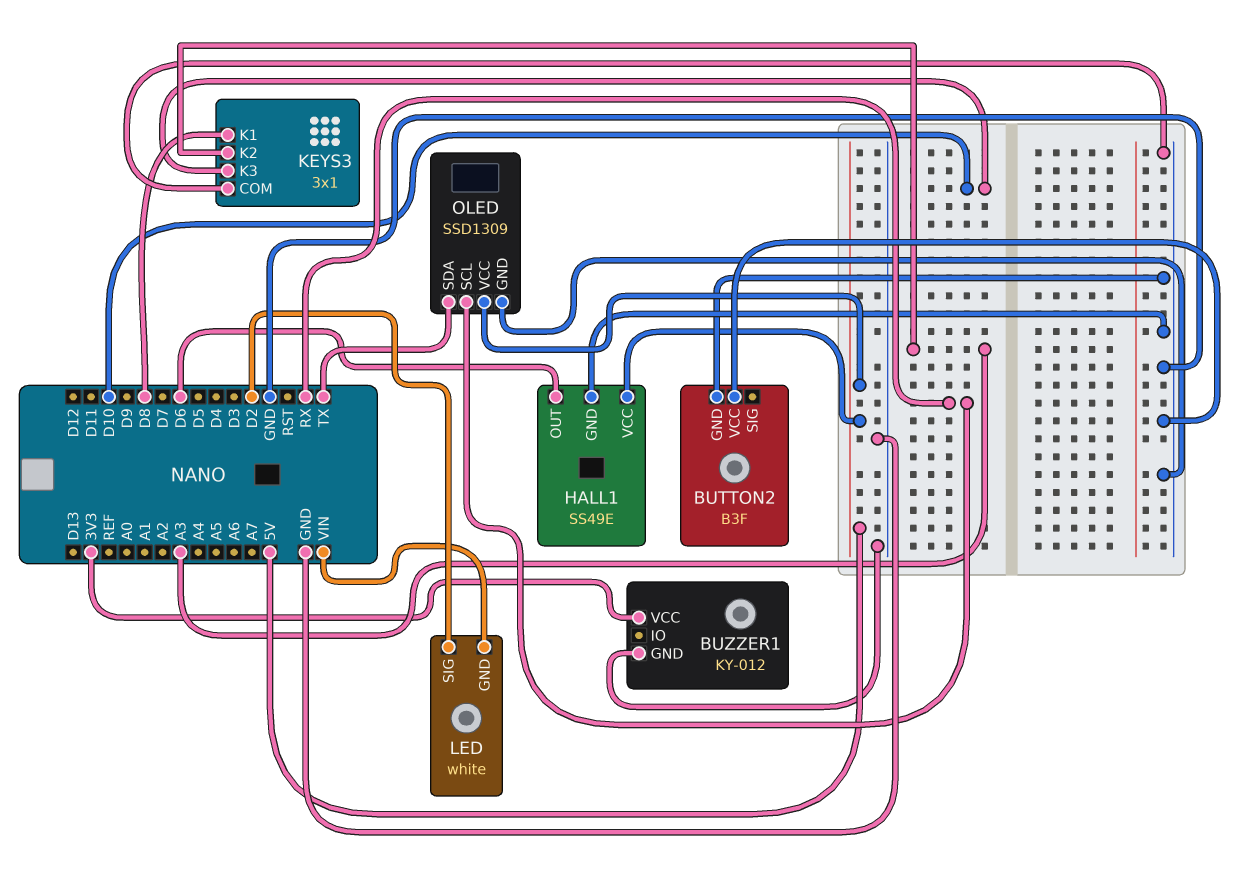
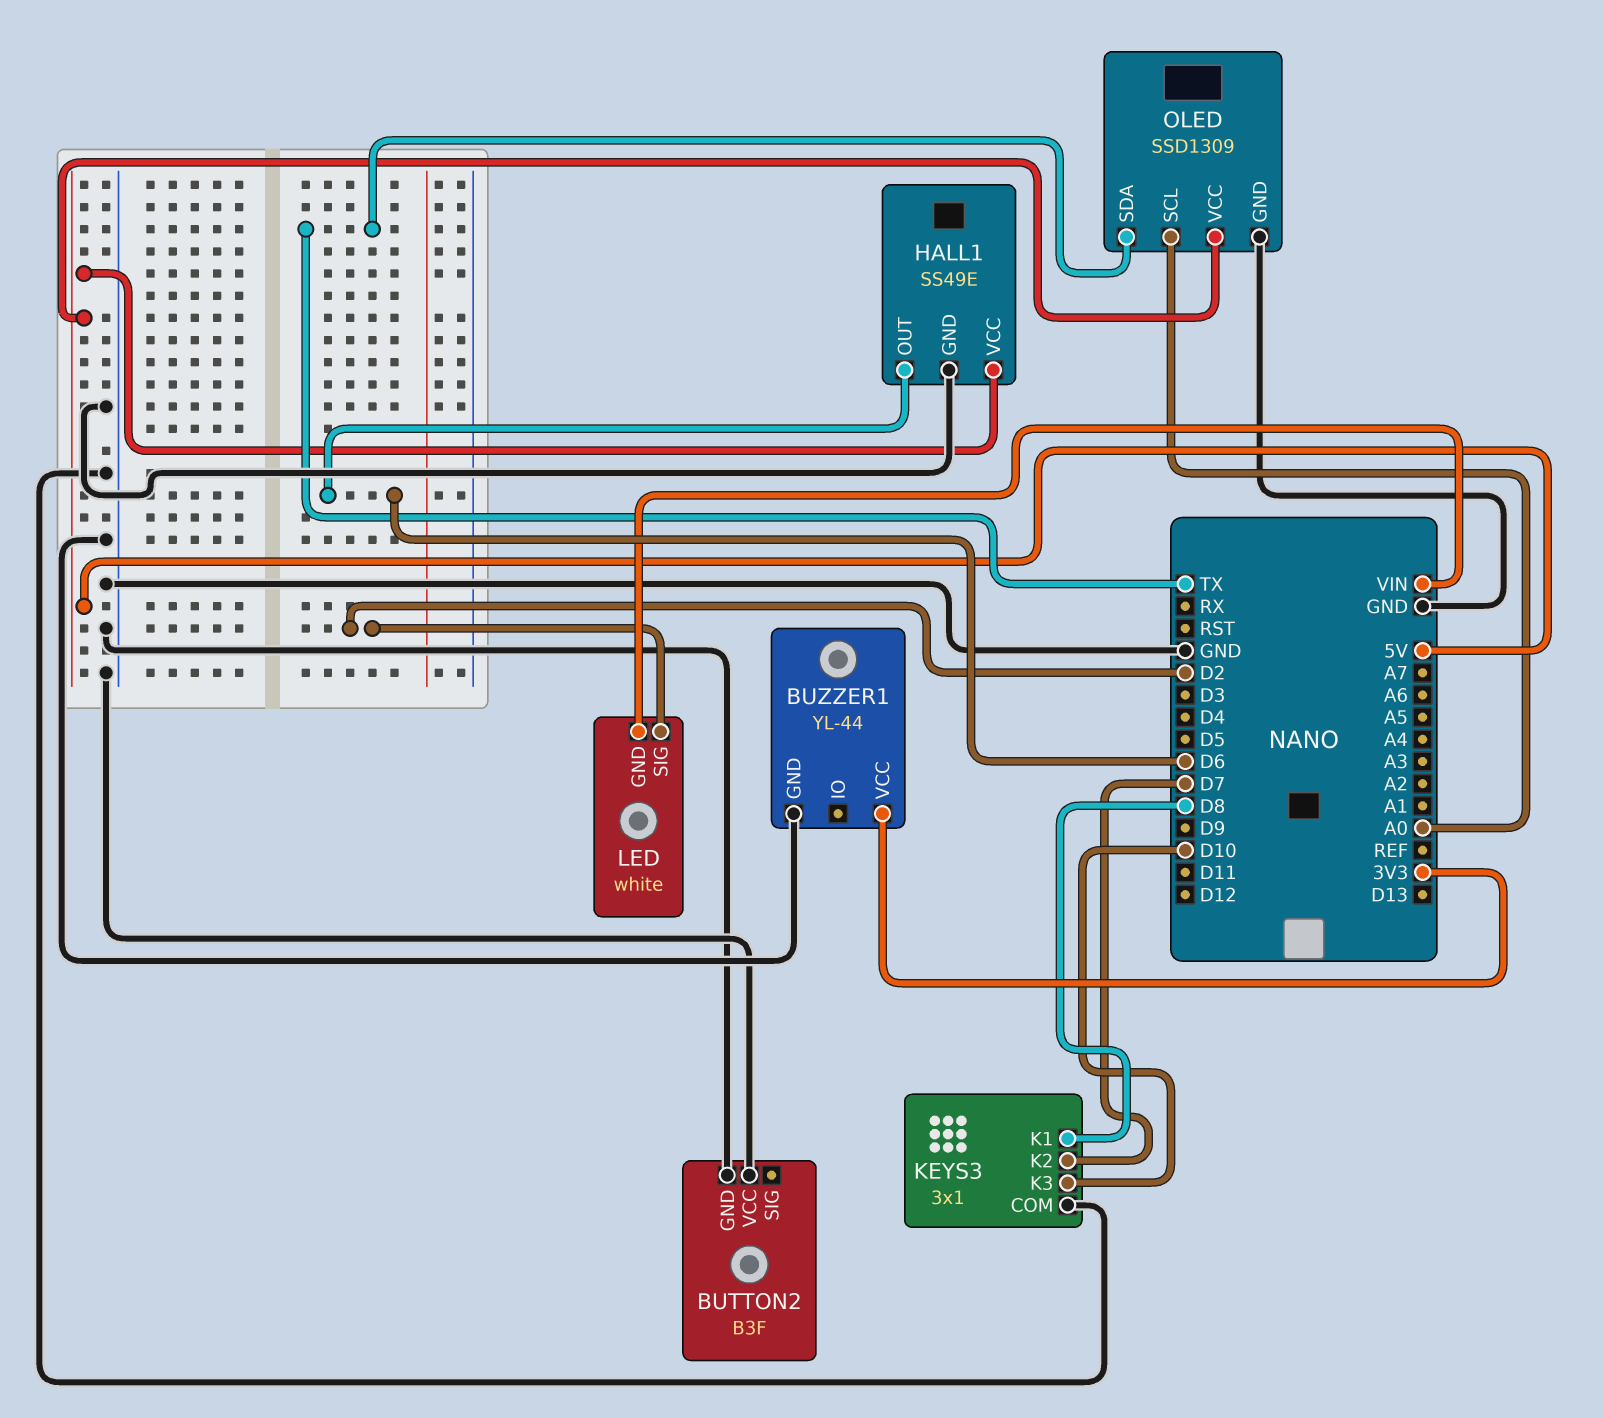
BUZZER1: KY-012 -> YL-44
KEYS3 pin K2: A3 -> D7
OLED pin SCL: RX -> A0

